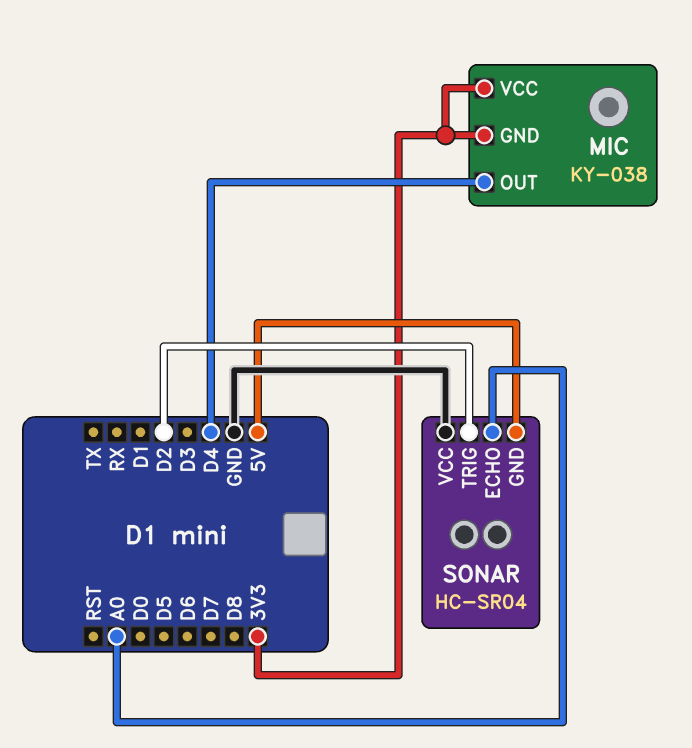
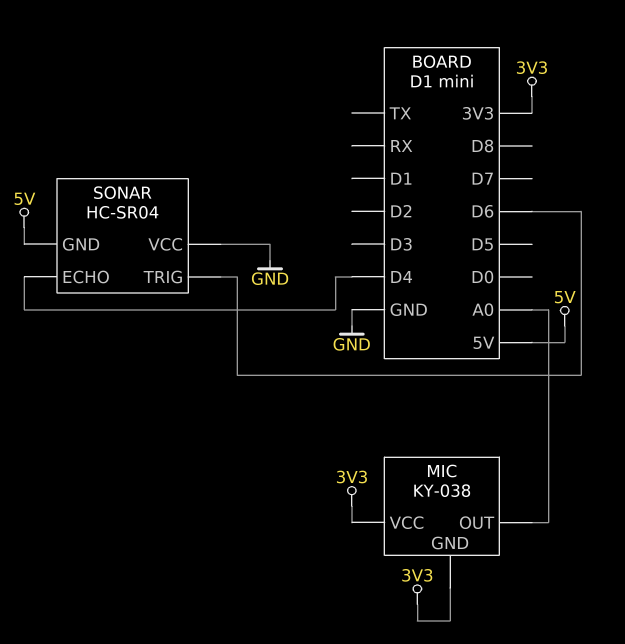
MIC pin OUT: D4 -> A0
SONAR pin ECHO: A0 -> D4
SONAR pin TRIG: D2 -> D6

